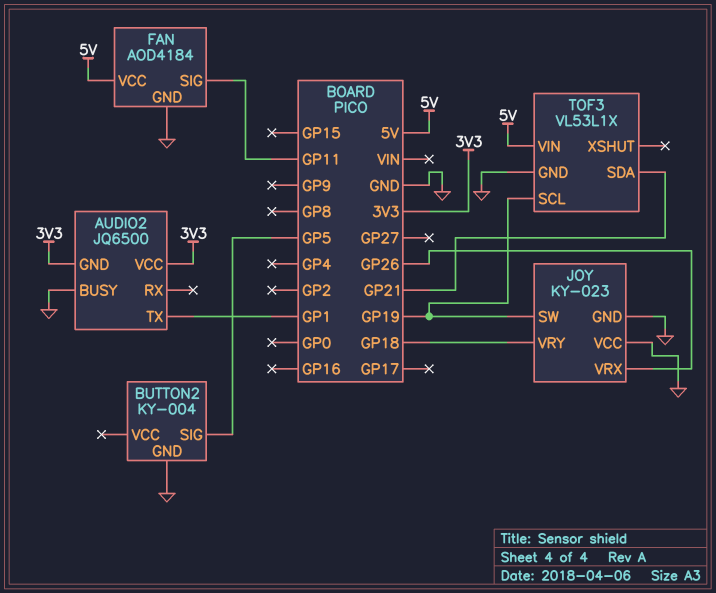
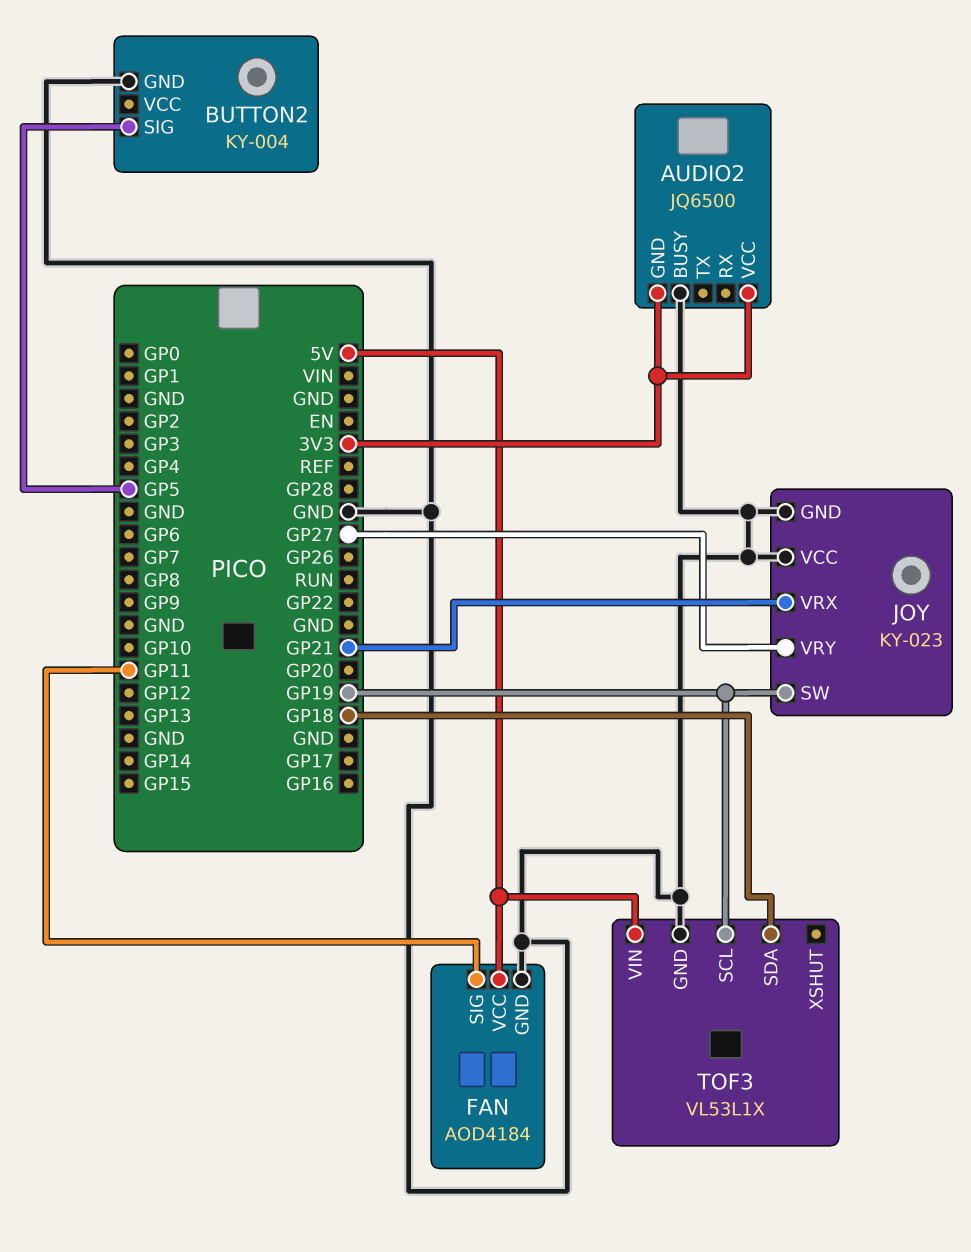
AUDIO2 pin TX: GP1 -> none
JOY pin VRX: GP26 -> GP21
JOY pin VRY: GP18 -> GP27
TOF3 pin SDA: GP21 -> GP18

